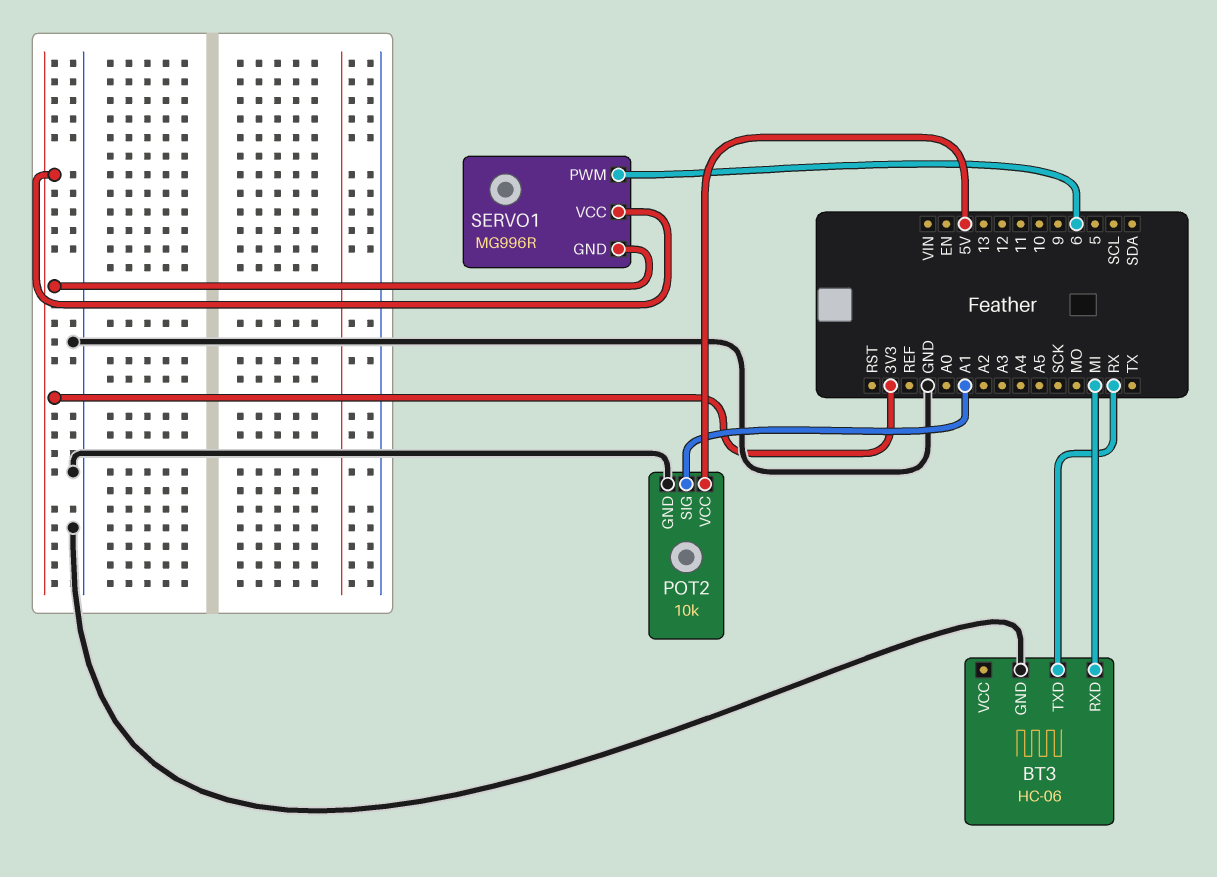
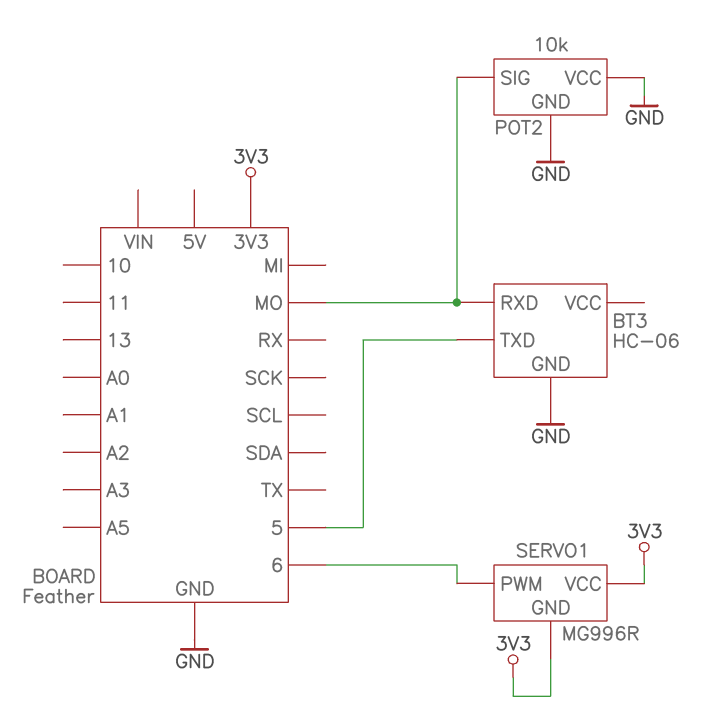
BT3 pin RXD: MI -> MO
BT3 pin TXD: RX -> 5
POT2 pin SIG: A1 -> MO
POT2 pin VCC: 5V -> GND

